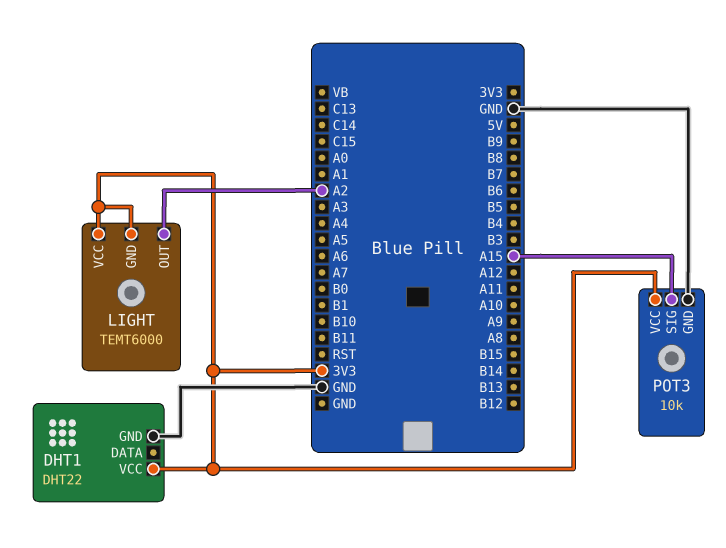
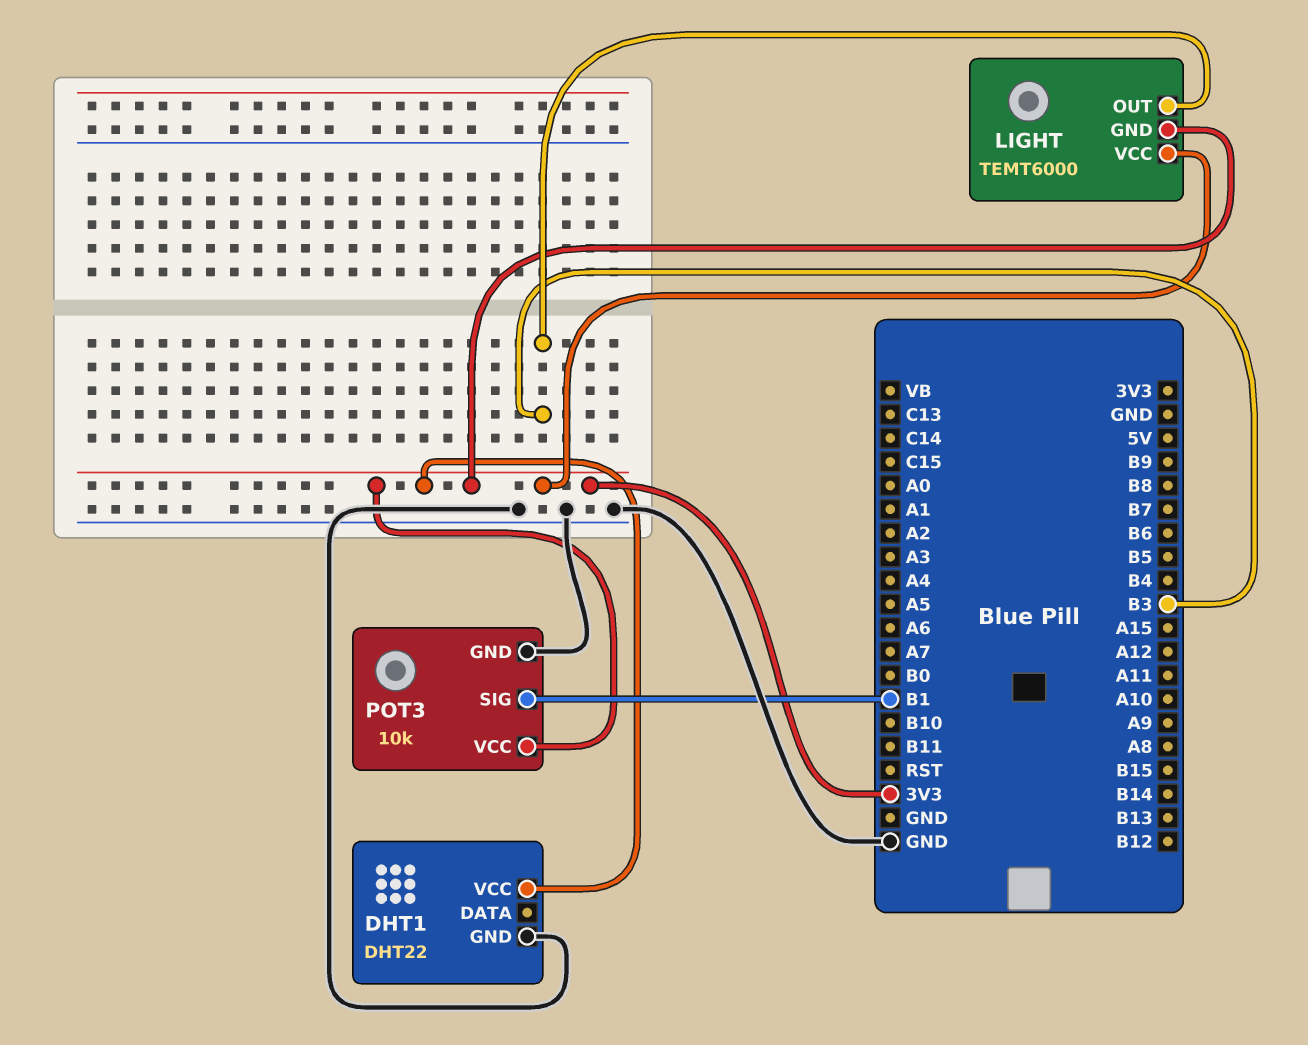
LIGHT pin OUT: A2 -> B3
POT3 pin SIG: A15 -> B1

